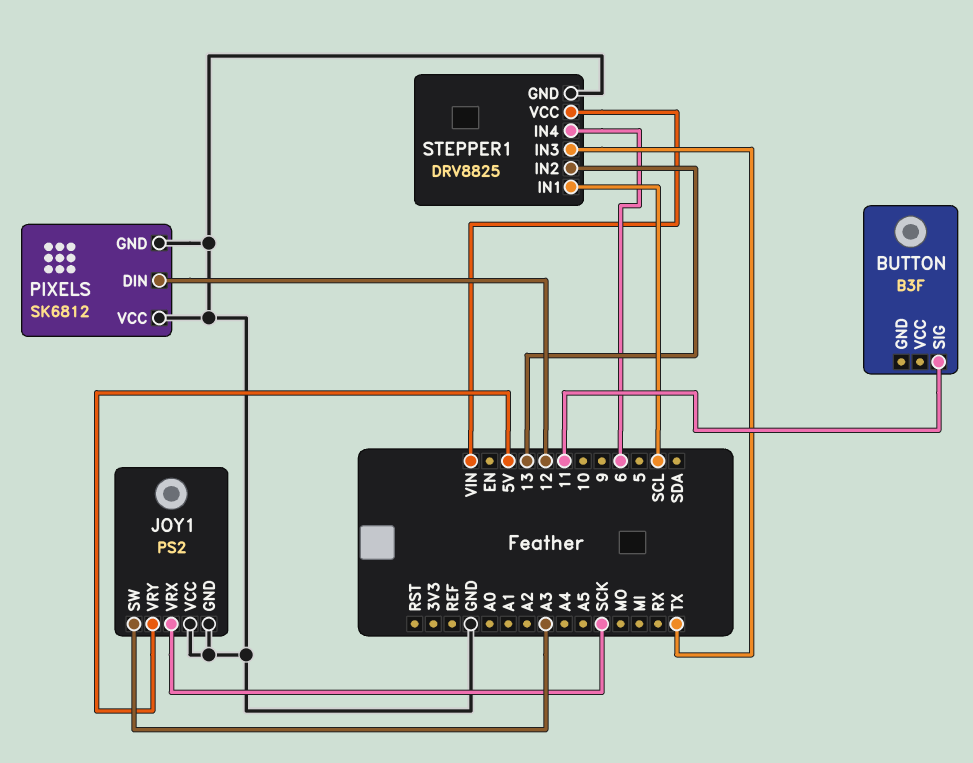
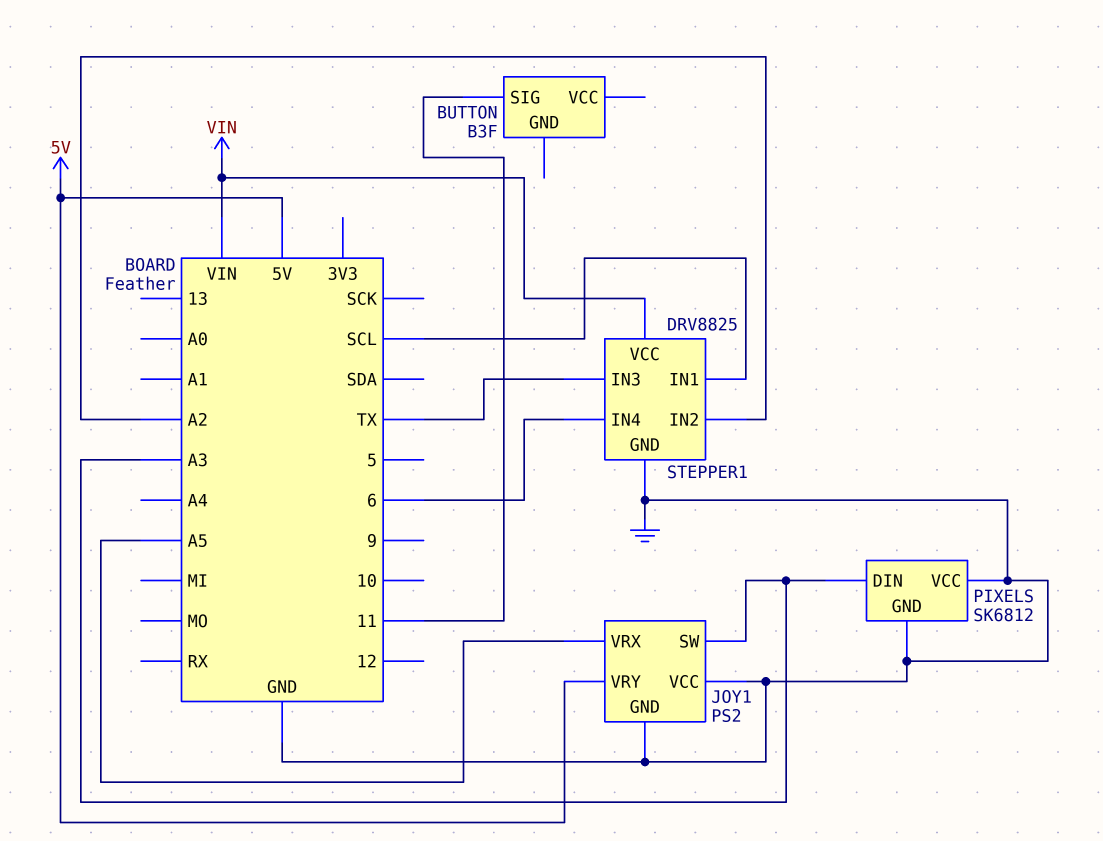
JOY1 pin VRX: SCK -> A5
PIXELS pin DIN: 12 -> A3
STEPPER1 pin IN2: 13 -> A2

